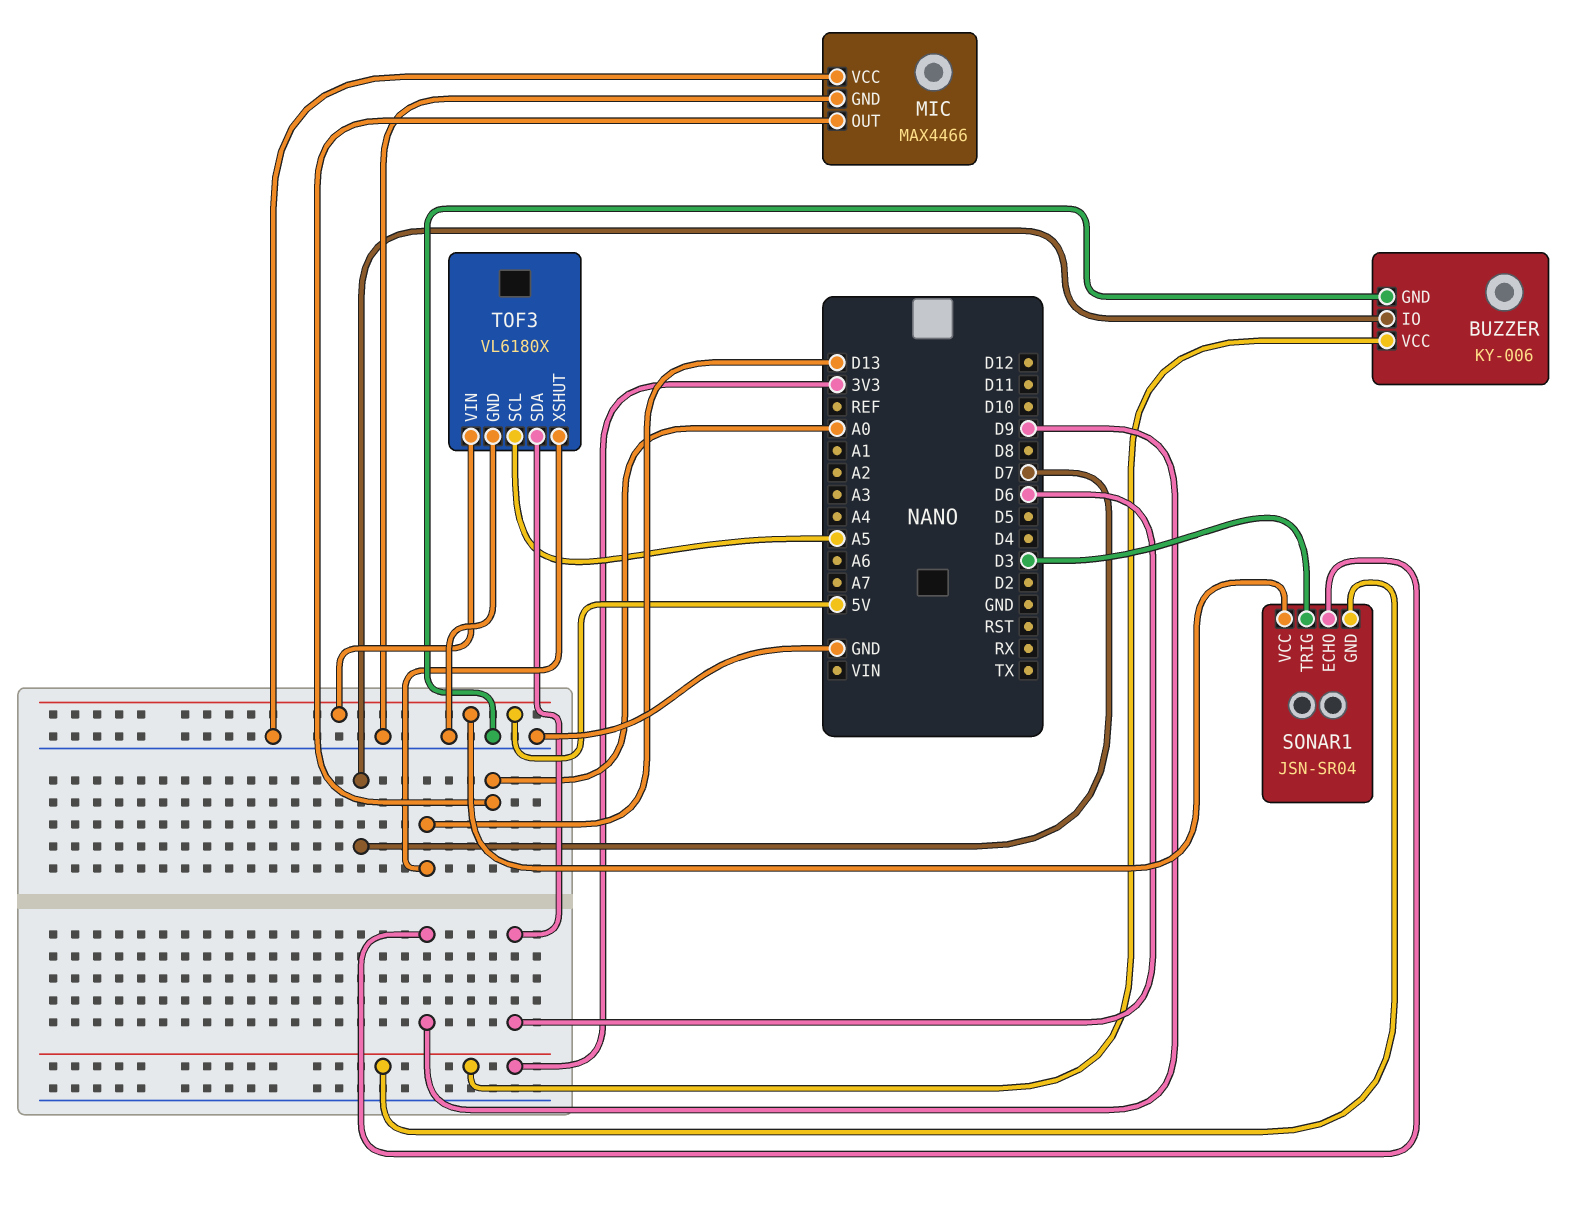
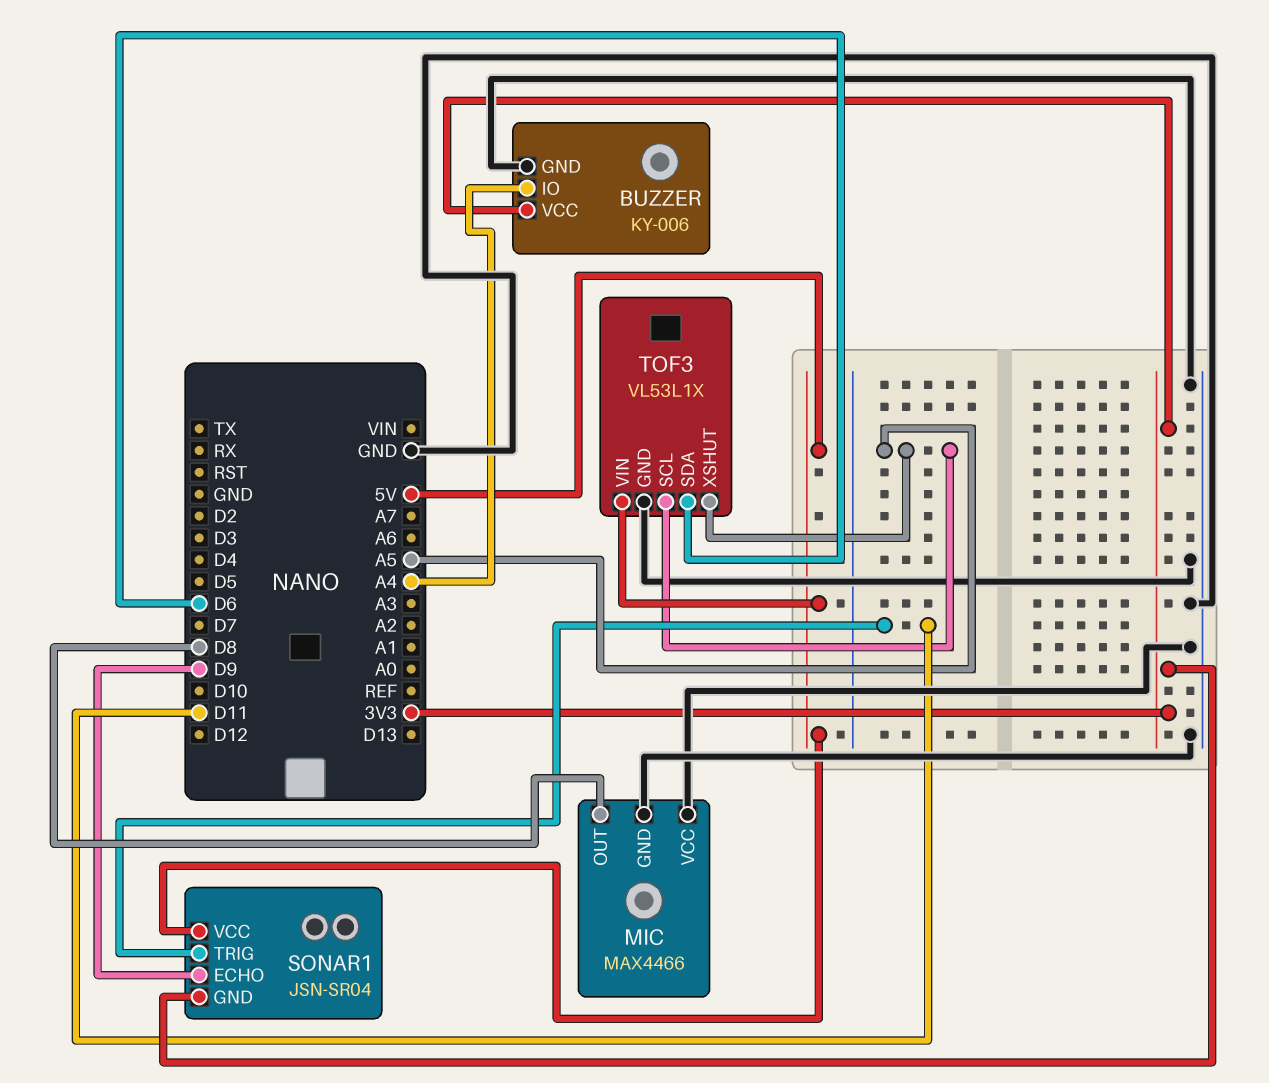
BUZZER pin IO: D7 -> A4
MIC pin OUT: A0 -> D8
SONAR1 pin TRIG: D3 -> D11
TOF3: VL6180X -> VL53L1X
TOF3 pin XSHUT: D13 -> A5

